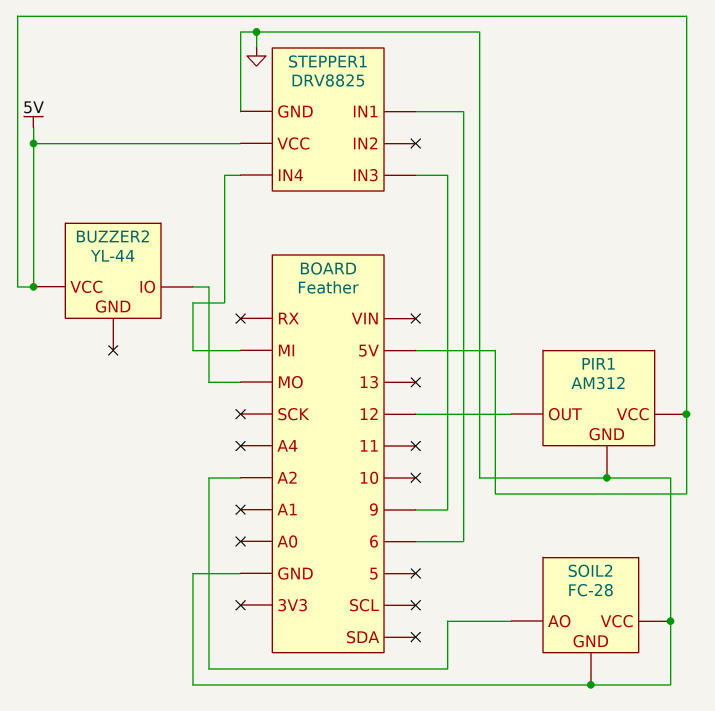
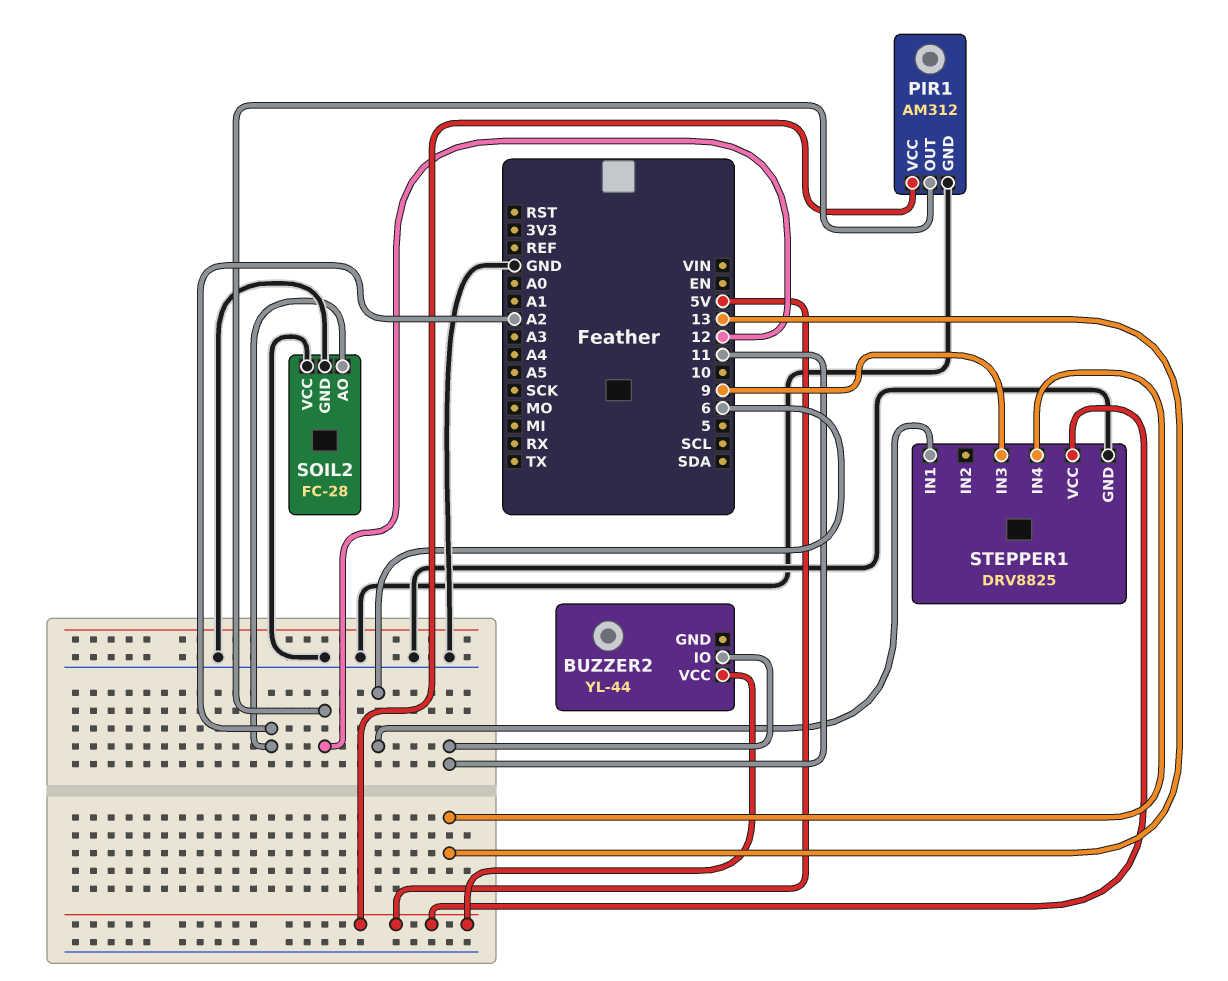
BUZZER2 pin IO: MO -> 11
STEPPER1 pin IN4: MI -> 13

